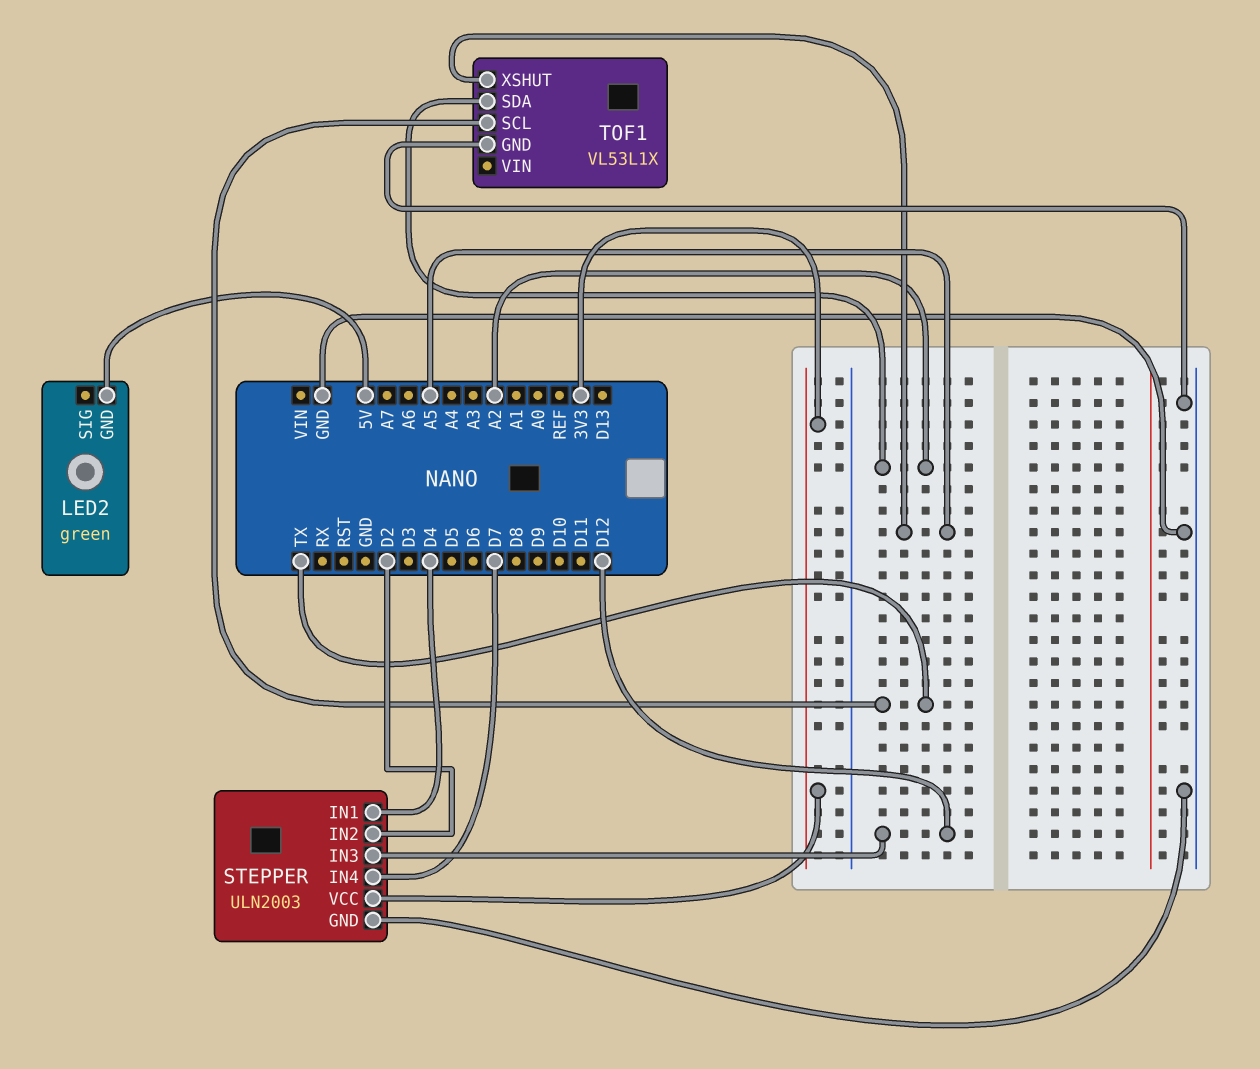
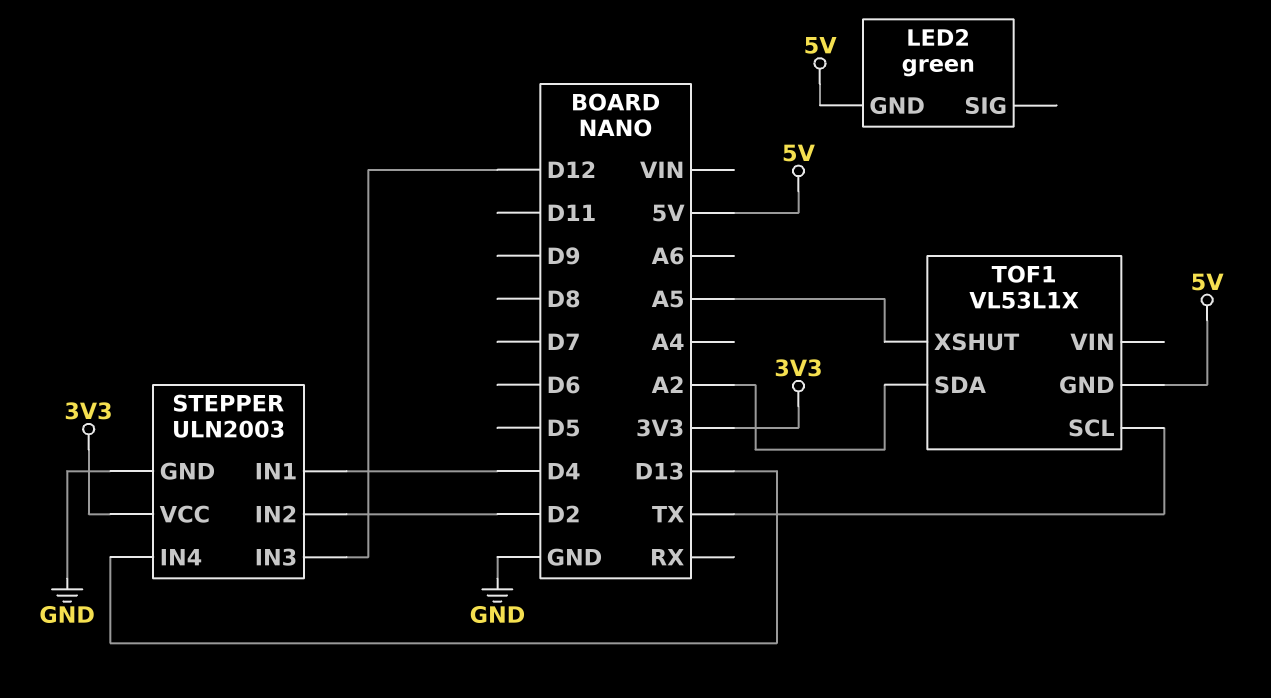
STEPPER pin IN4: D7 -> D13
TOF1 pin GND: GND -> 5V

